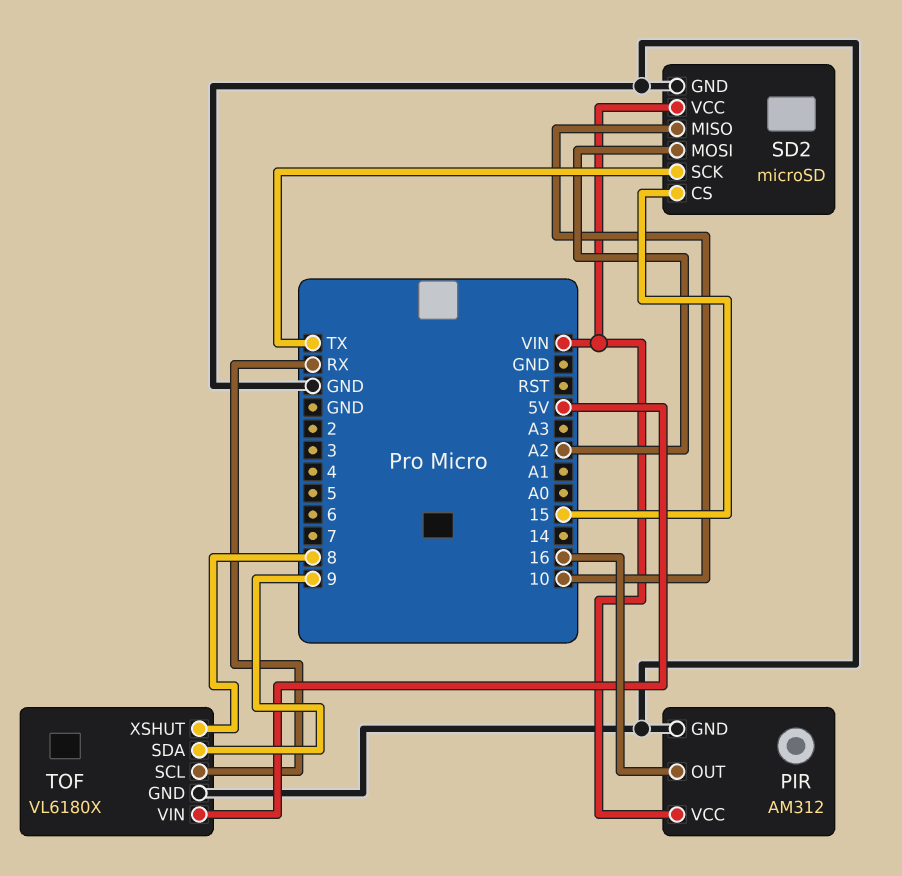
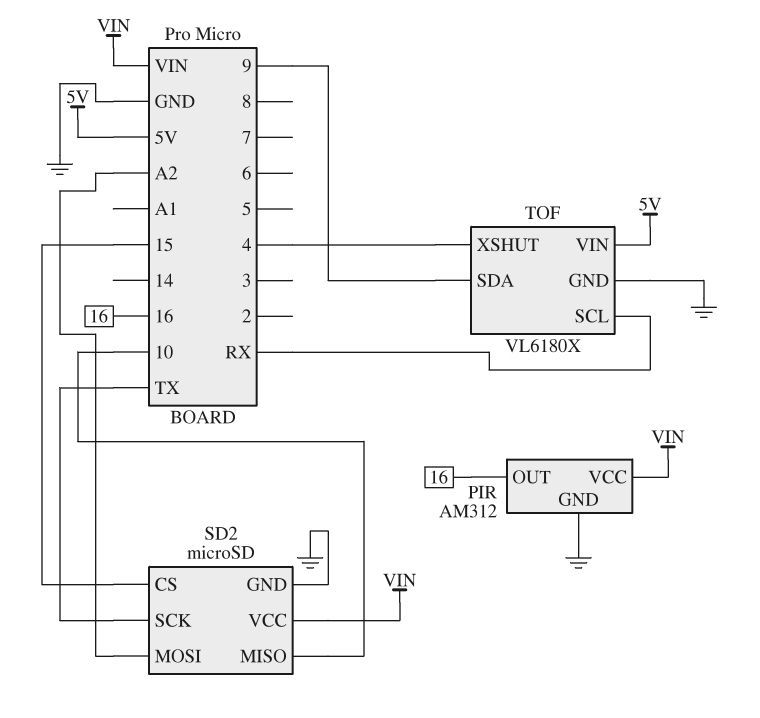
TOF pin XSHUT: 8 -> 4

